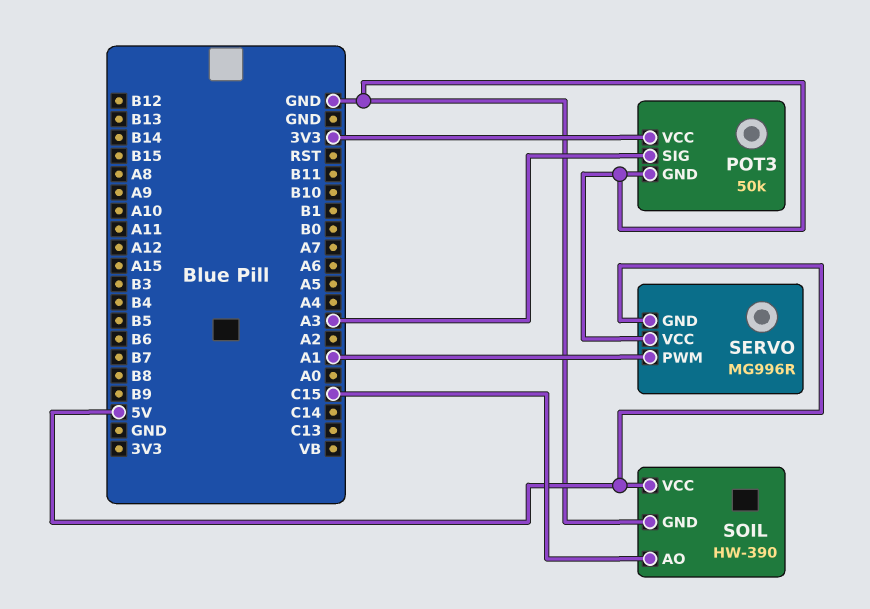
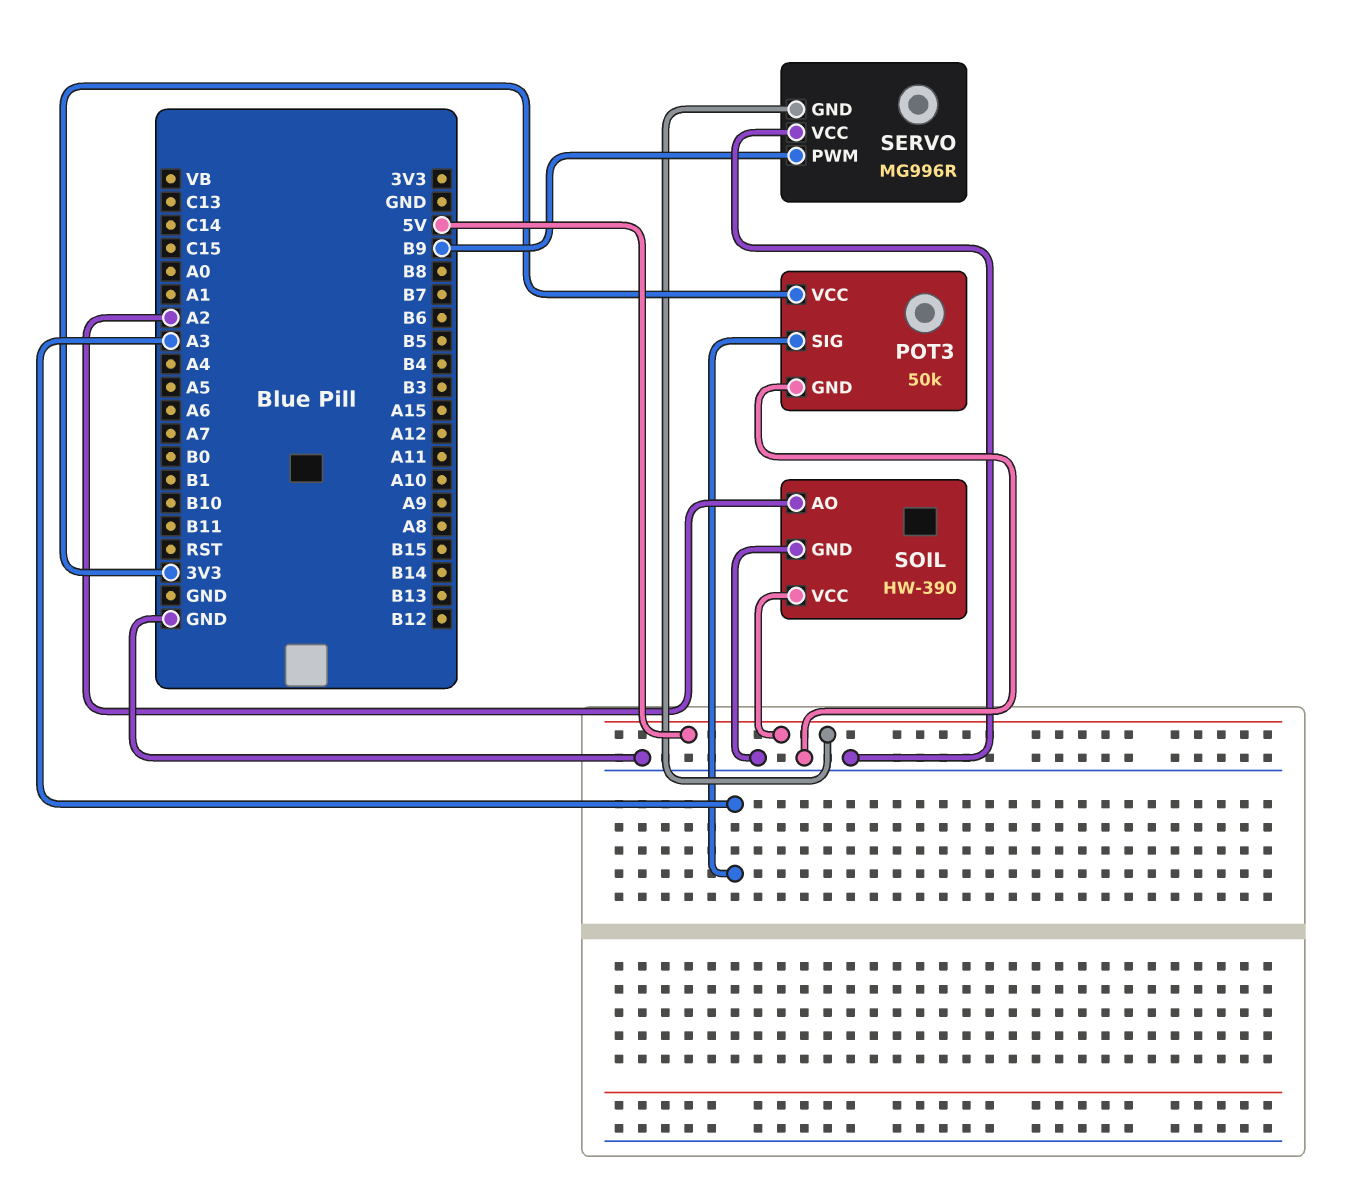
SERVO pin PWM: A1 -> B9
SOIL pin AO: C15 -> A2

